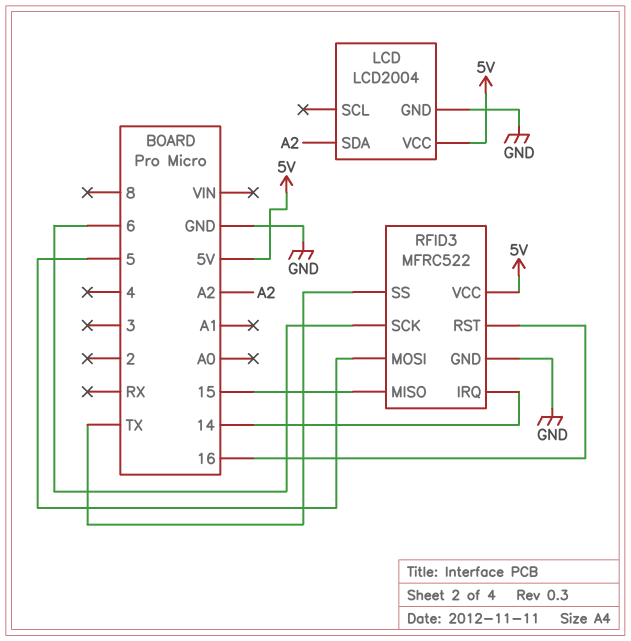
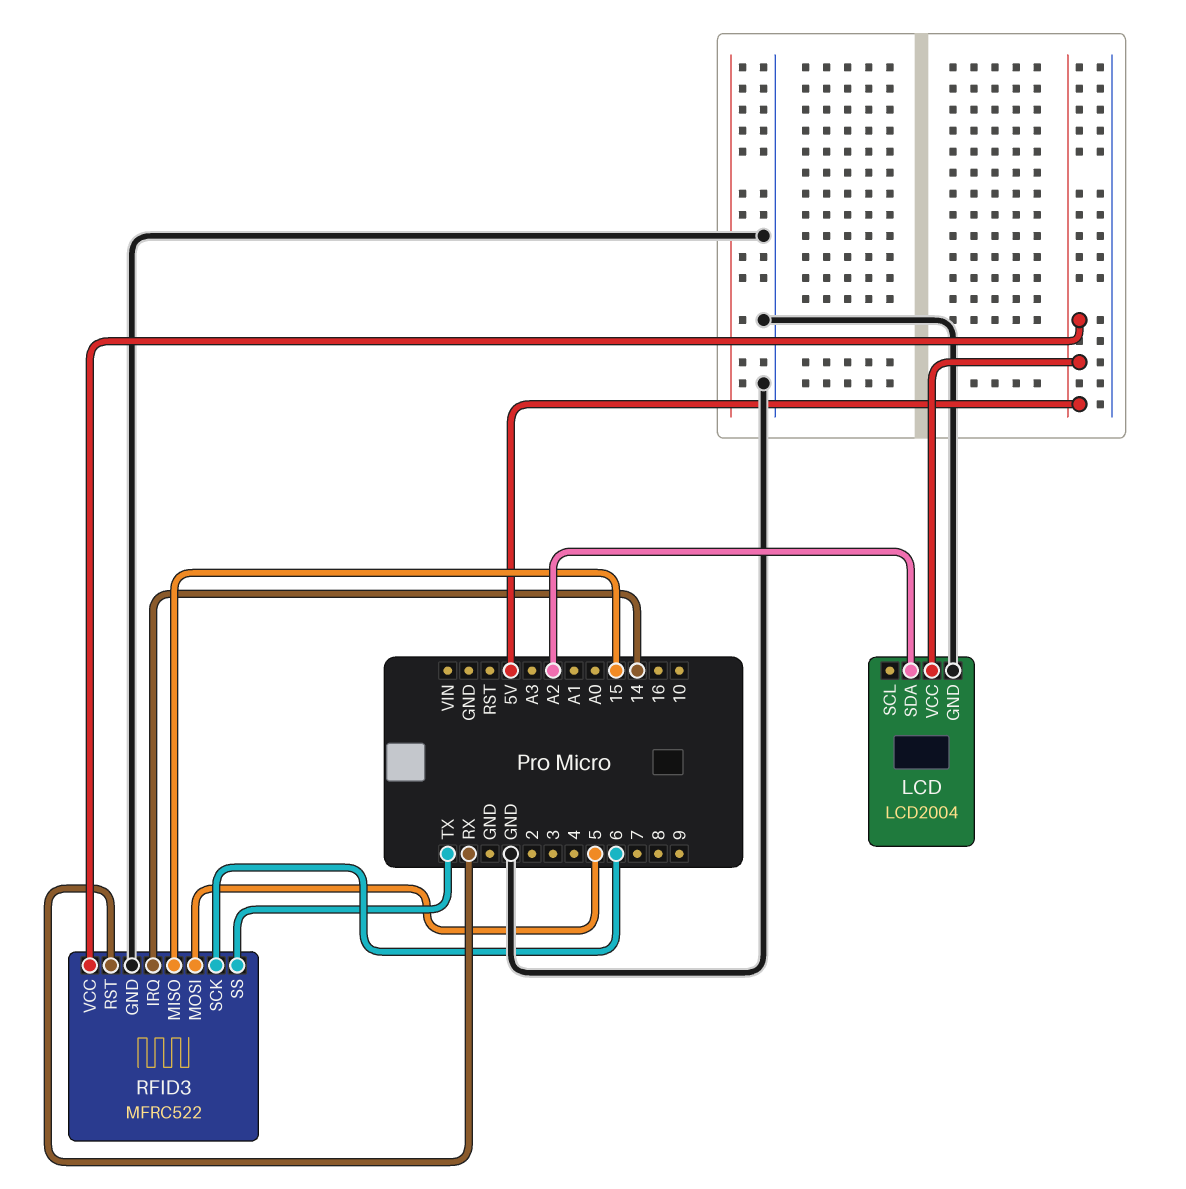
RFID3 pin RST: 16 -> RX

